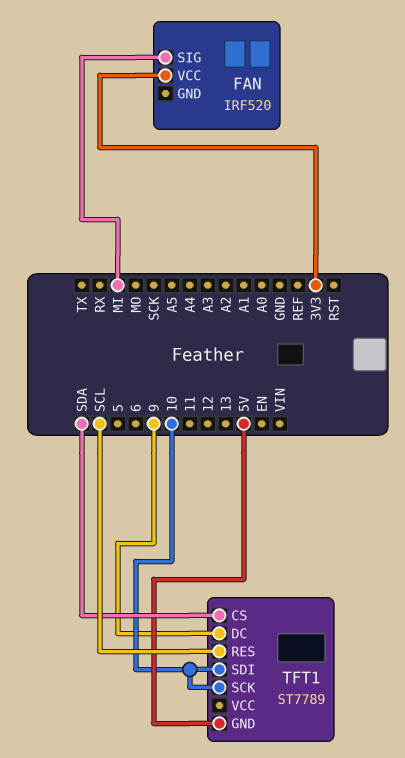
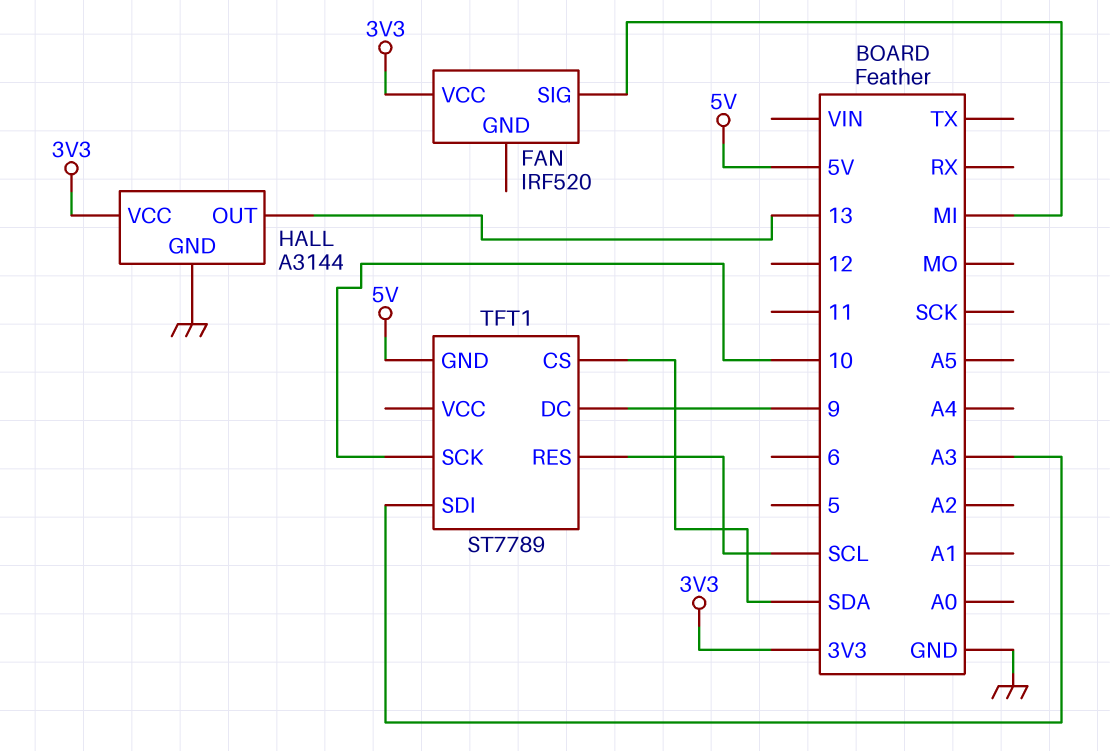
HALL: none -> A3144
HALL pin GND: none -> GND
HALL pin OUT: none -> 13
HALL pin VCC: none -> 3V3
TFT1 pin SDI: 10 -> A3

